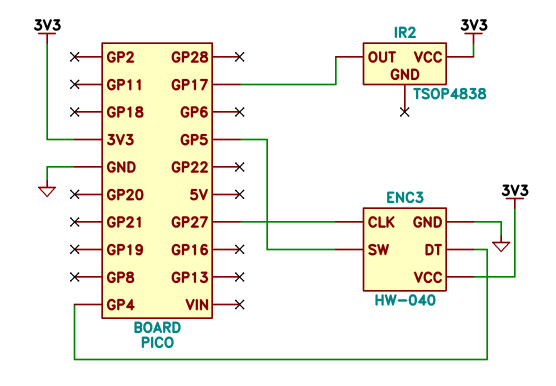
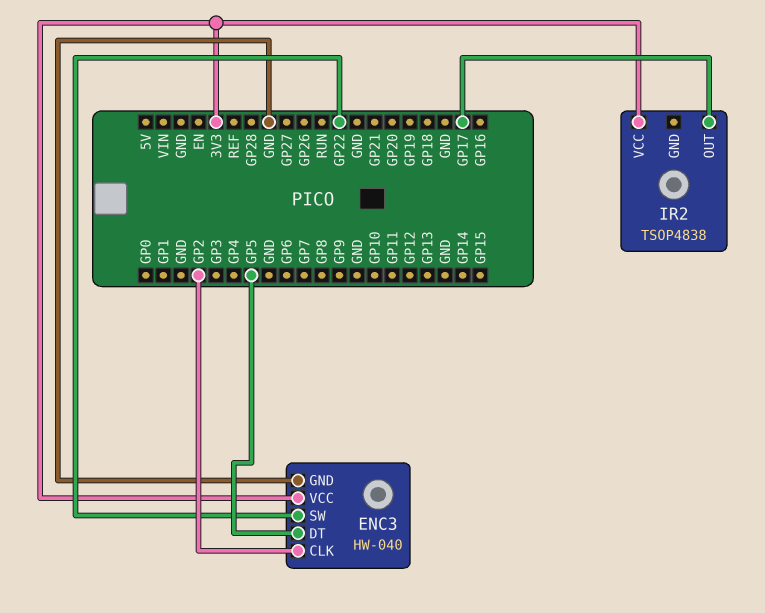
ENC3 pin CLK: GP27 -> GP2
ENC3 pin DT: GP4 -> GP5
ENC3 pin SW: GP5 -> GP22

